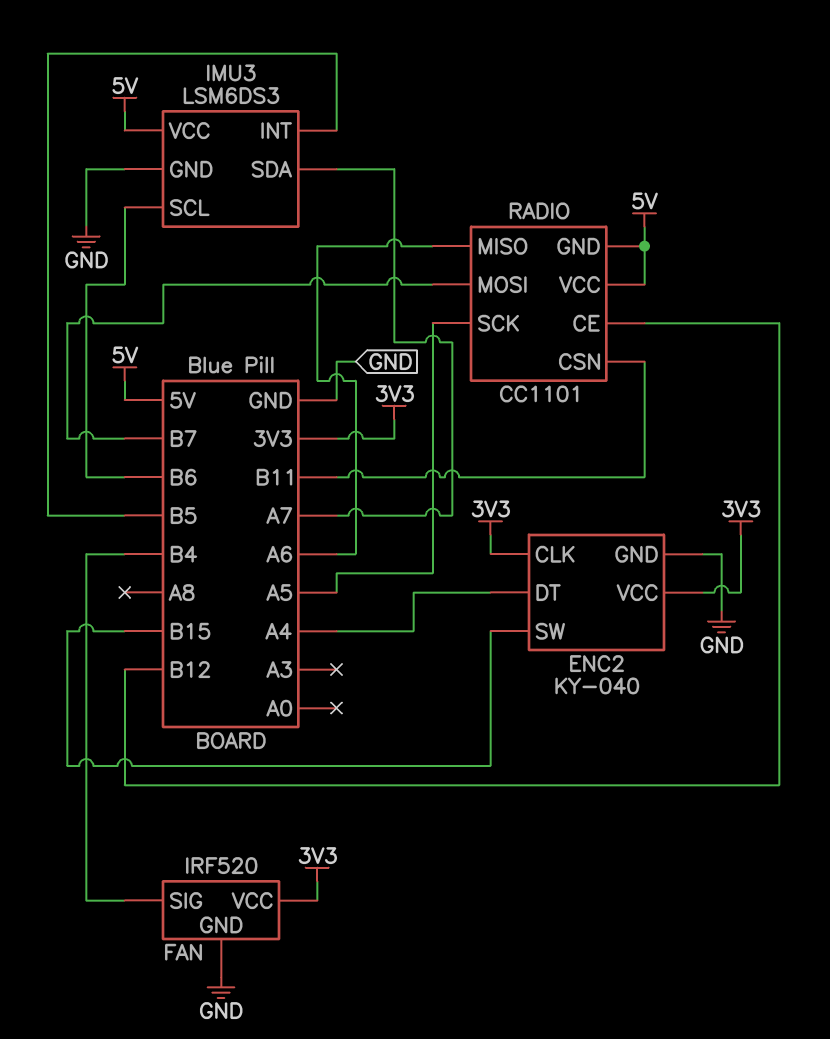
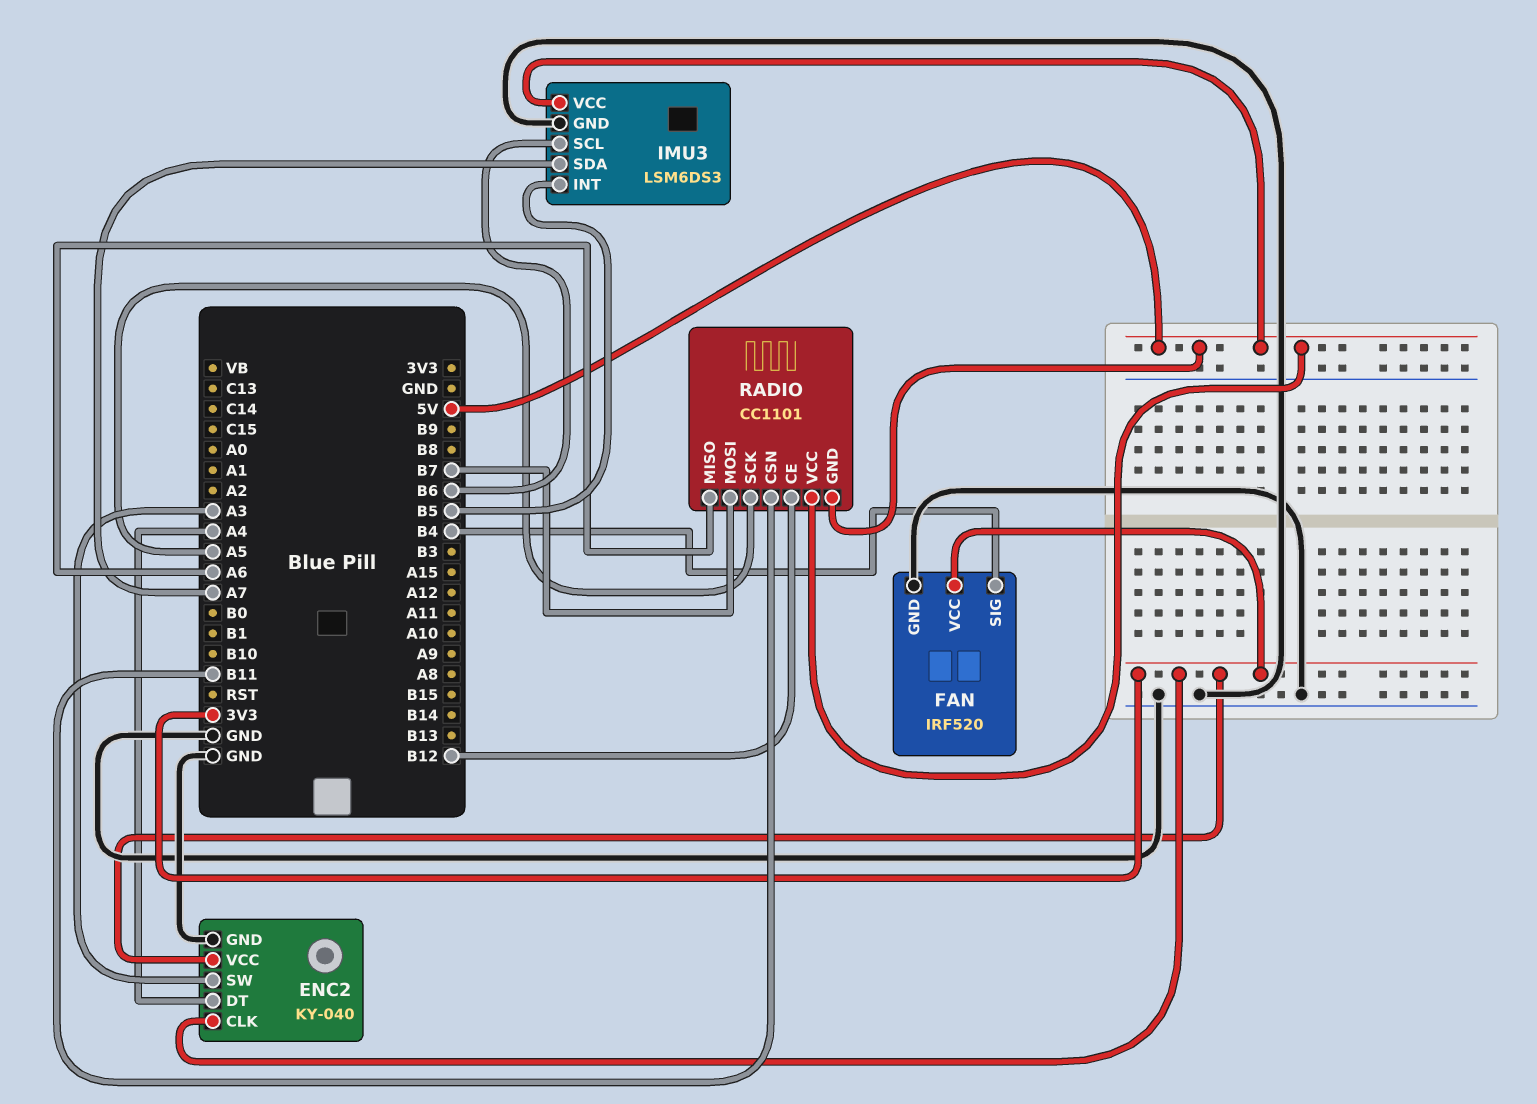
ENC2 pin SW: B15 -> A3

